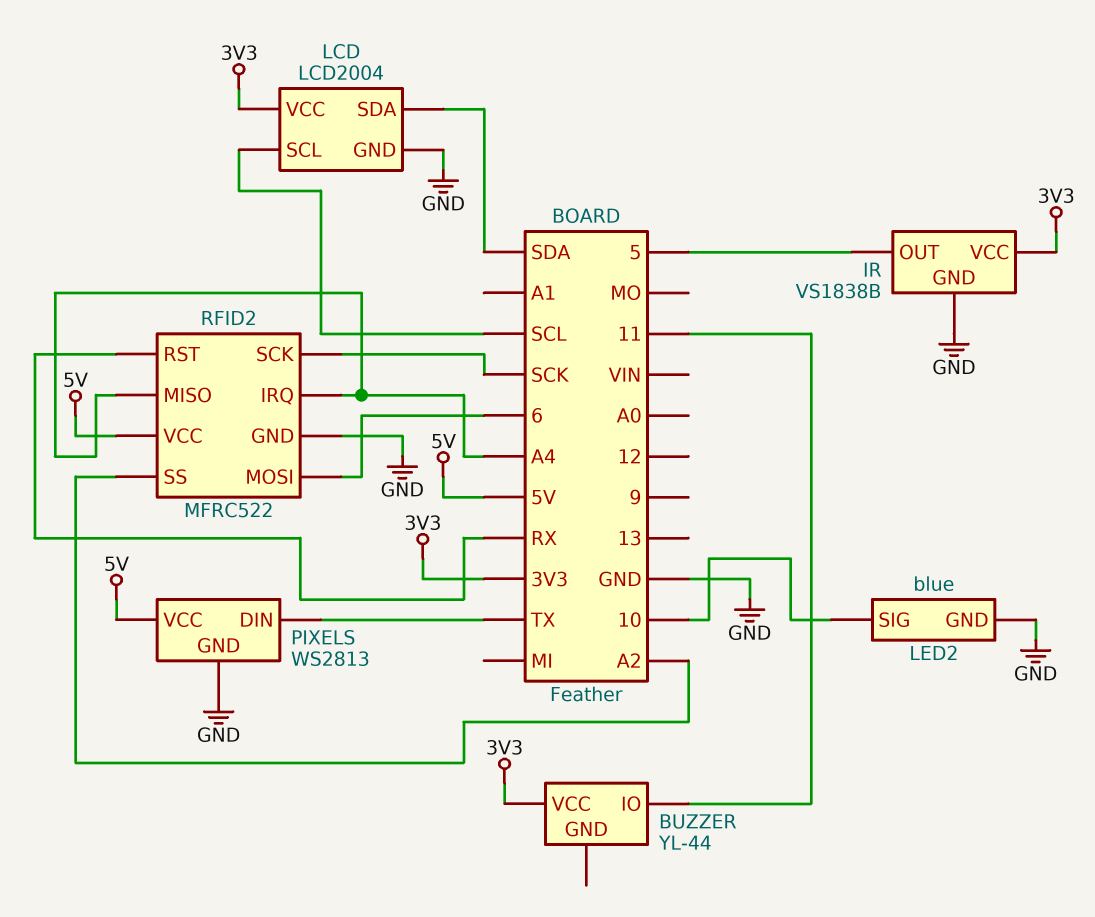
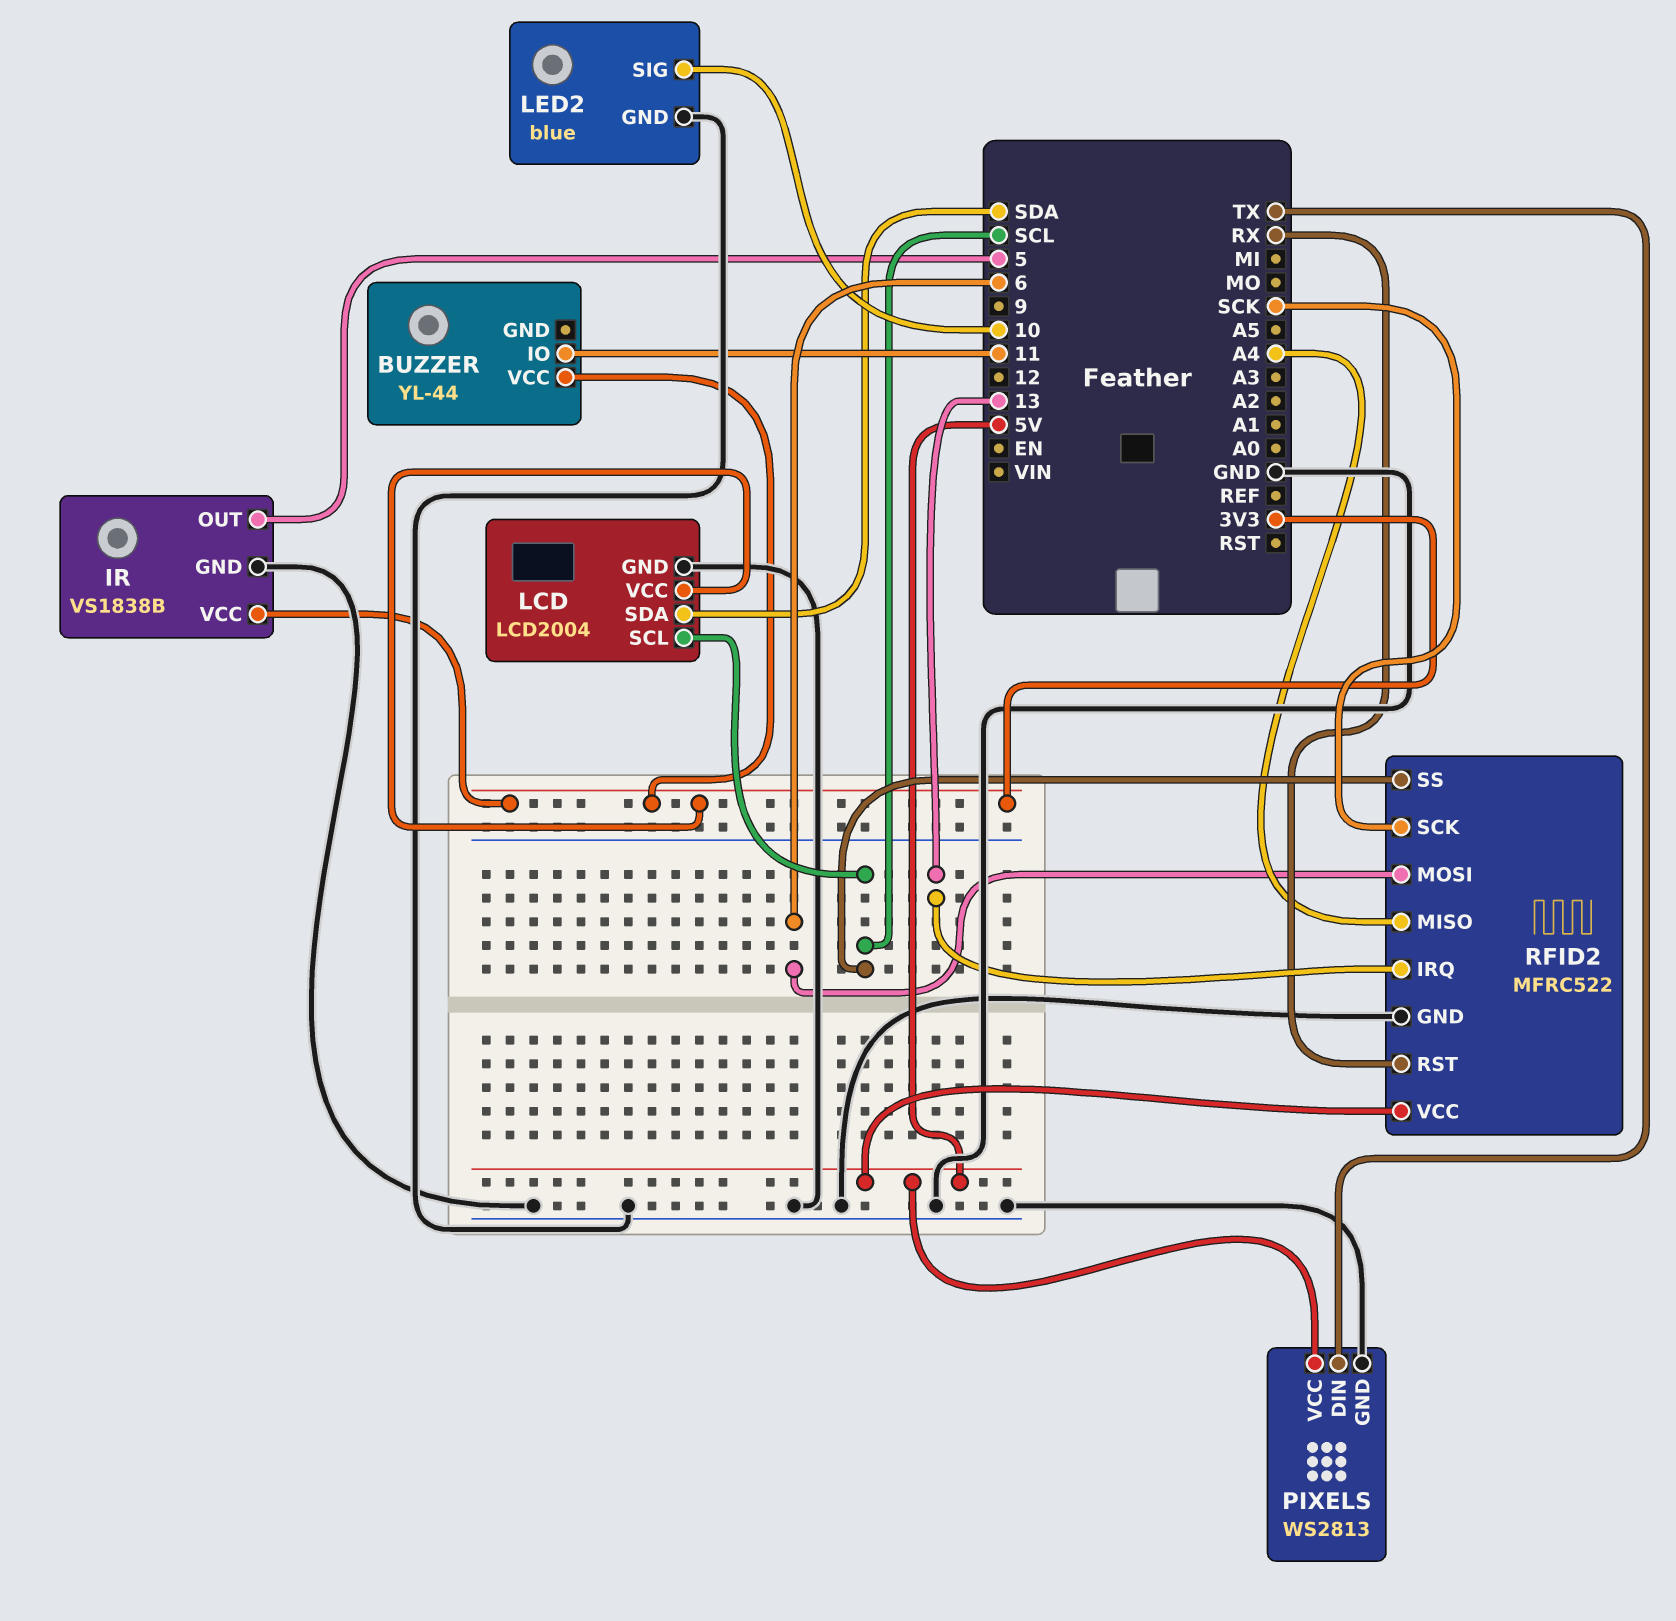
RFID2 pin IRQ: A4 -> 13
RFID2 pin SS: A2 -> SCL

